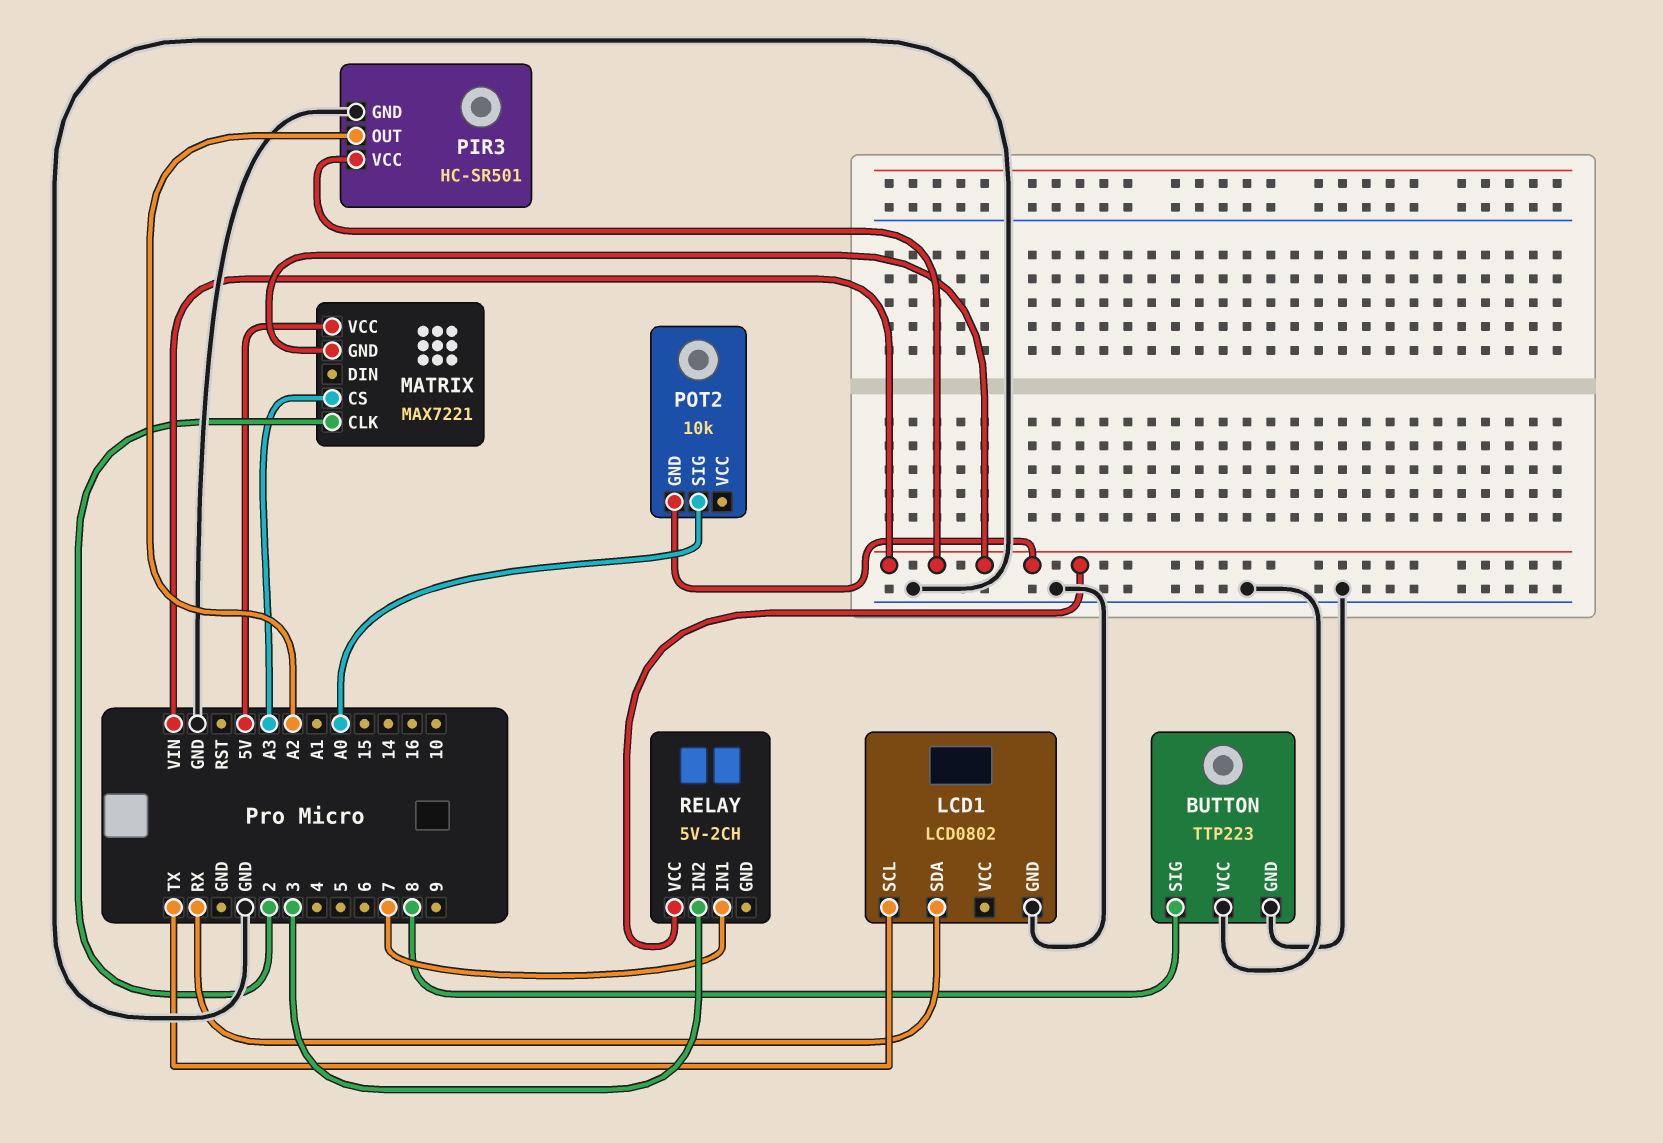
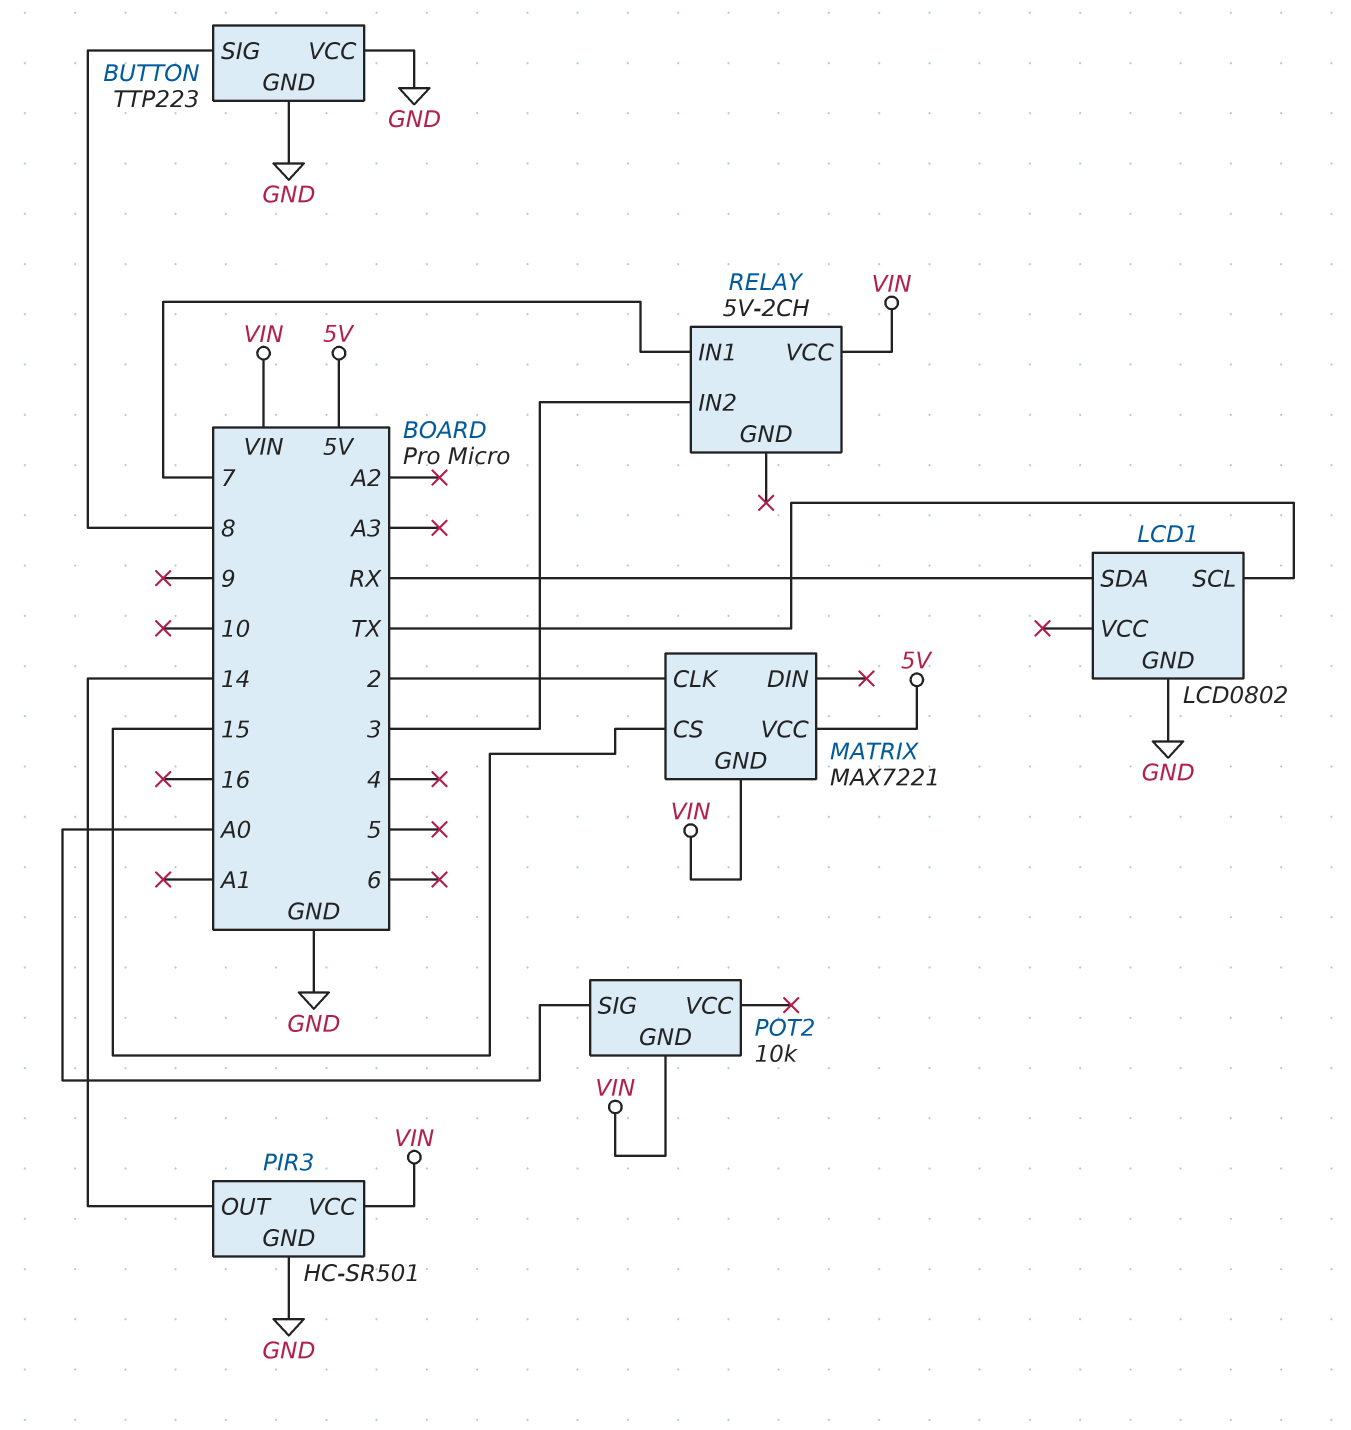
MATRIX pin CS: A3 -> 15
PIR3 pin OUT: A2 -> 14

